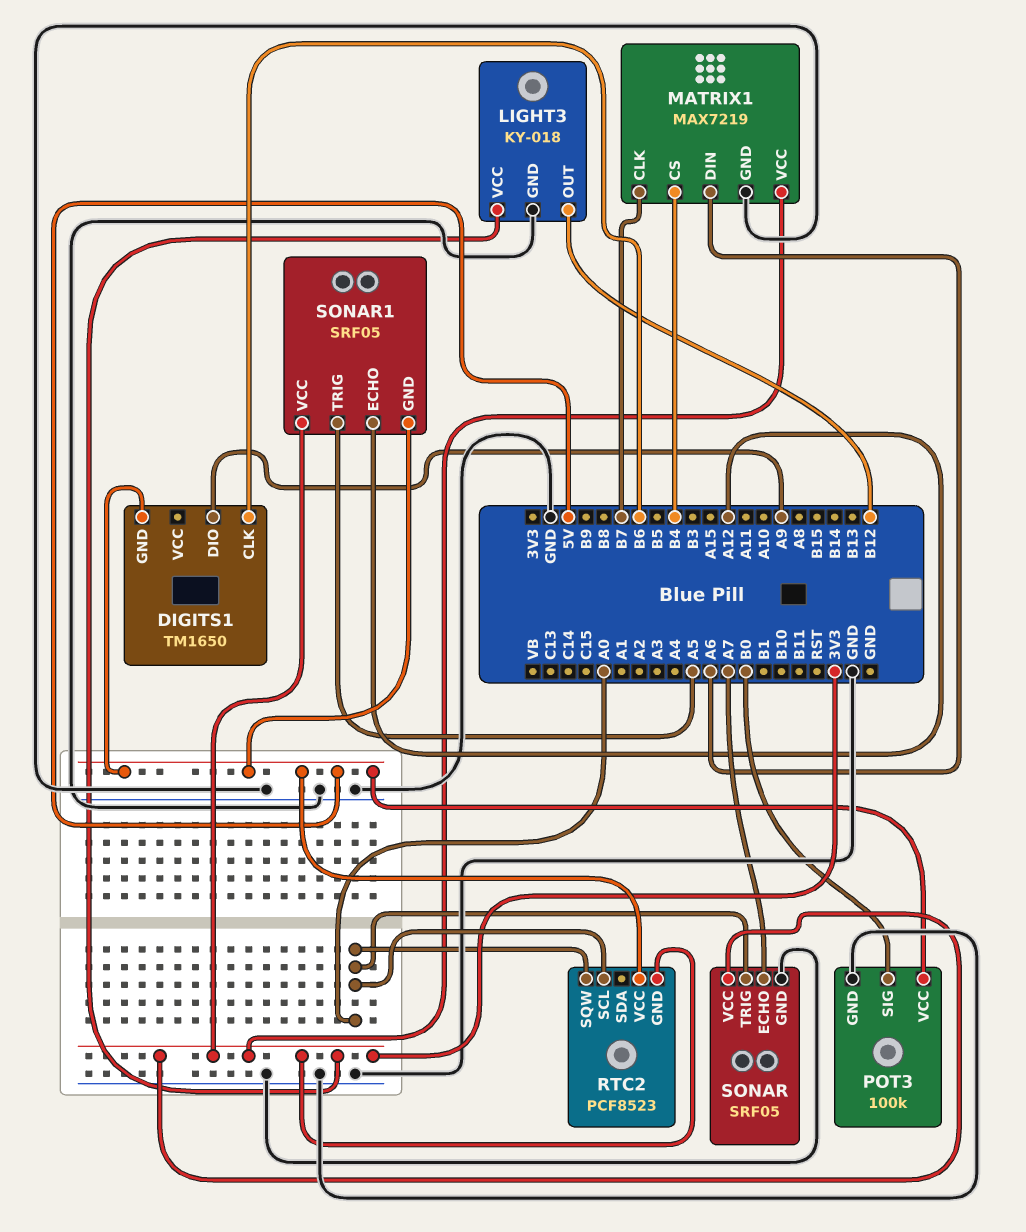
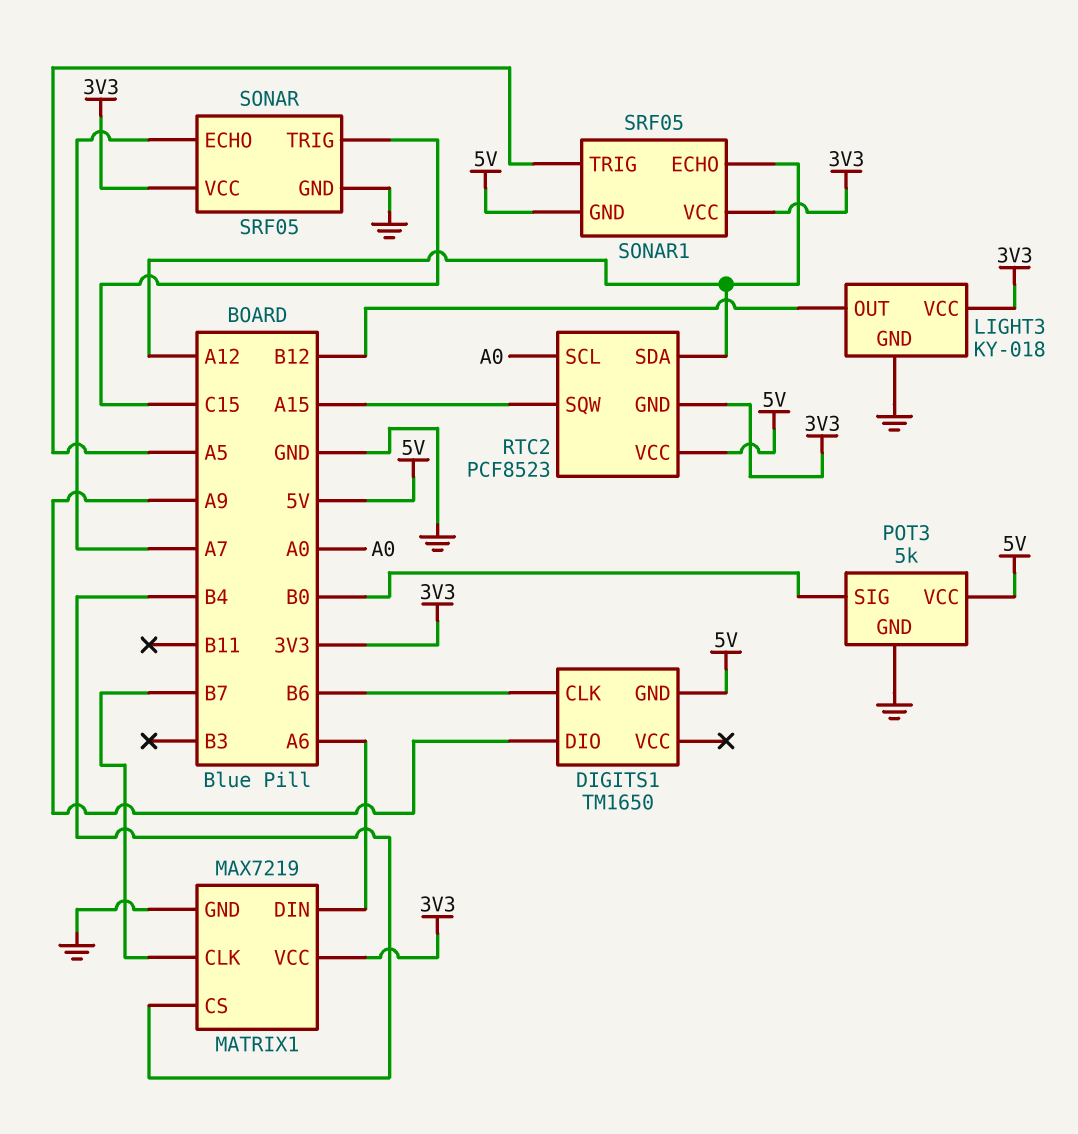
POT3: 100k -> 5k
RTC2 pin SDA: none -> A12
RTC2 pin SQW: A0 -> A15
SONAR pin TRIG: A0 -> C15

